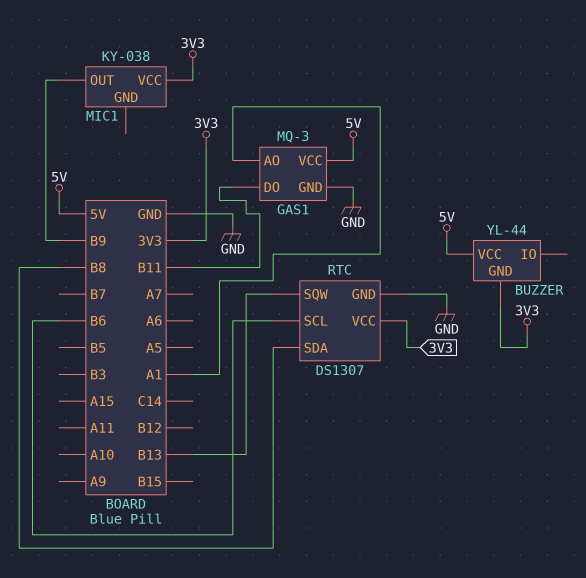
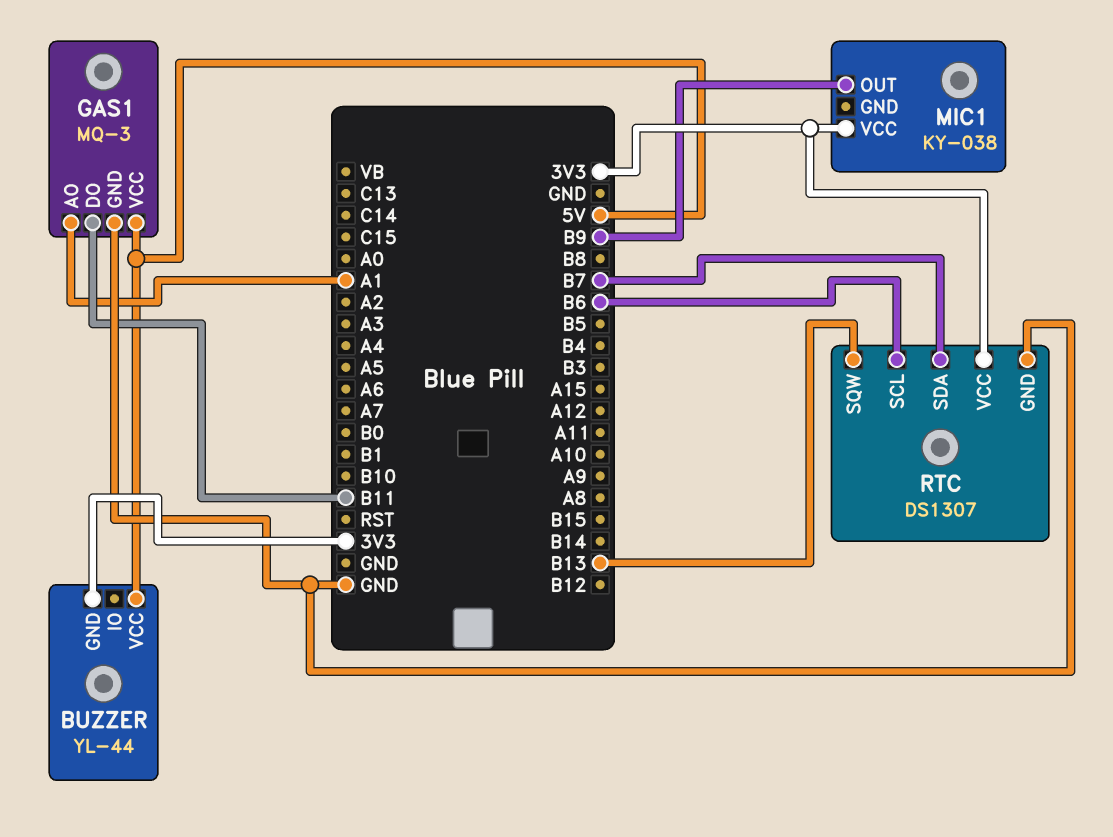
RTC pin SDA: B8 -> B7

